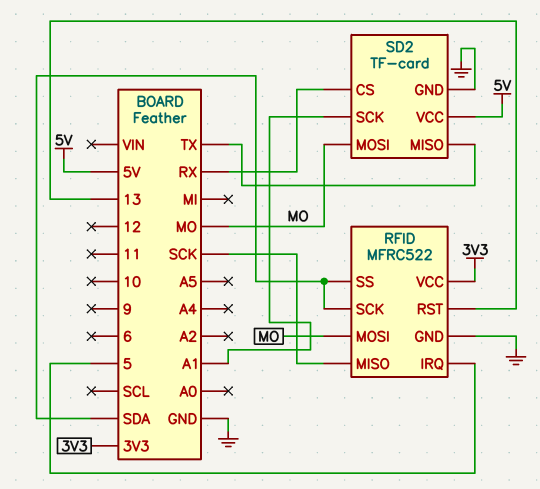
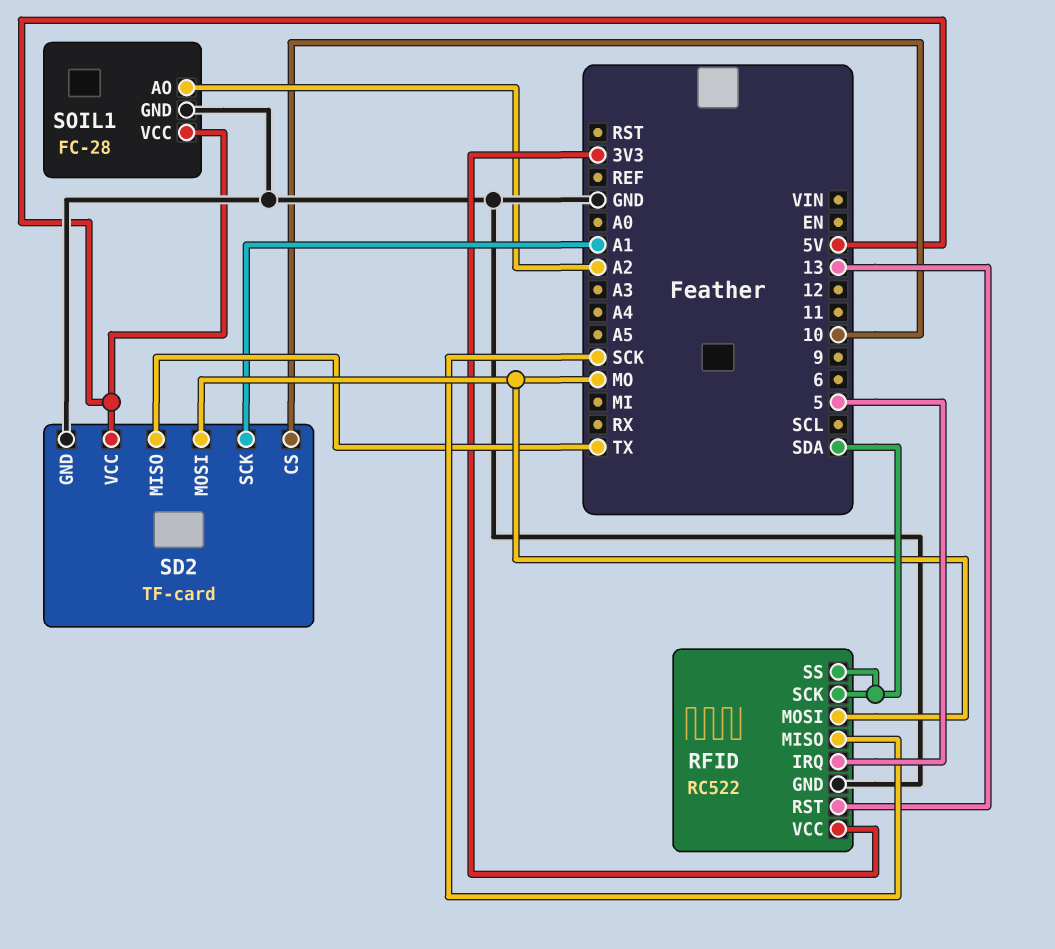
RFID: MFRC522 -> RC522
SD2 pin CS: RX -> 10
SOIL1: none -> FC-28
SOIL1 pin AO: none -> A2
SOIL1 pin GND: none -> GND
SOIL1 pin VCC: none -> 5V

